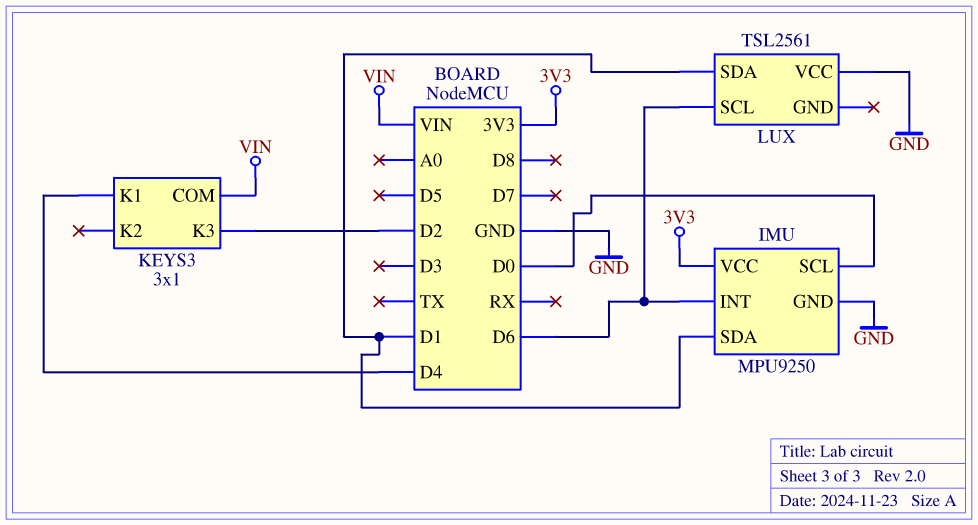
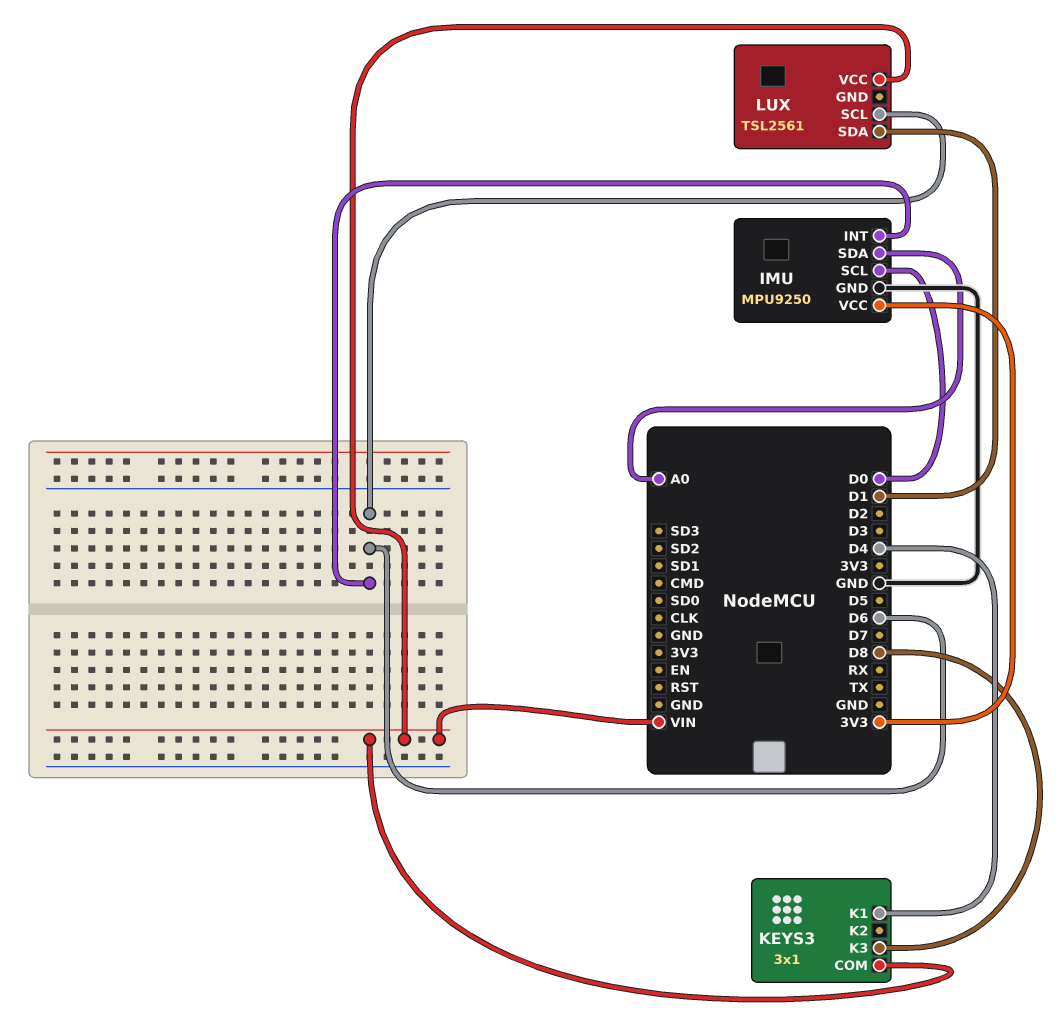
IMU pin SDA: D1 -> A0
KEYS3 pin K3: D2 -> D8
LUX pin VCC: GND -> VIN

